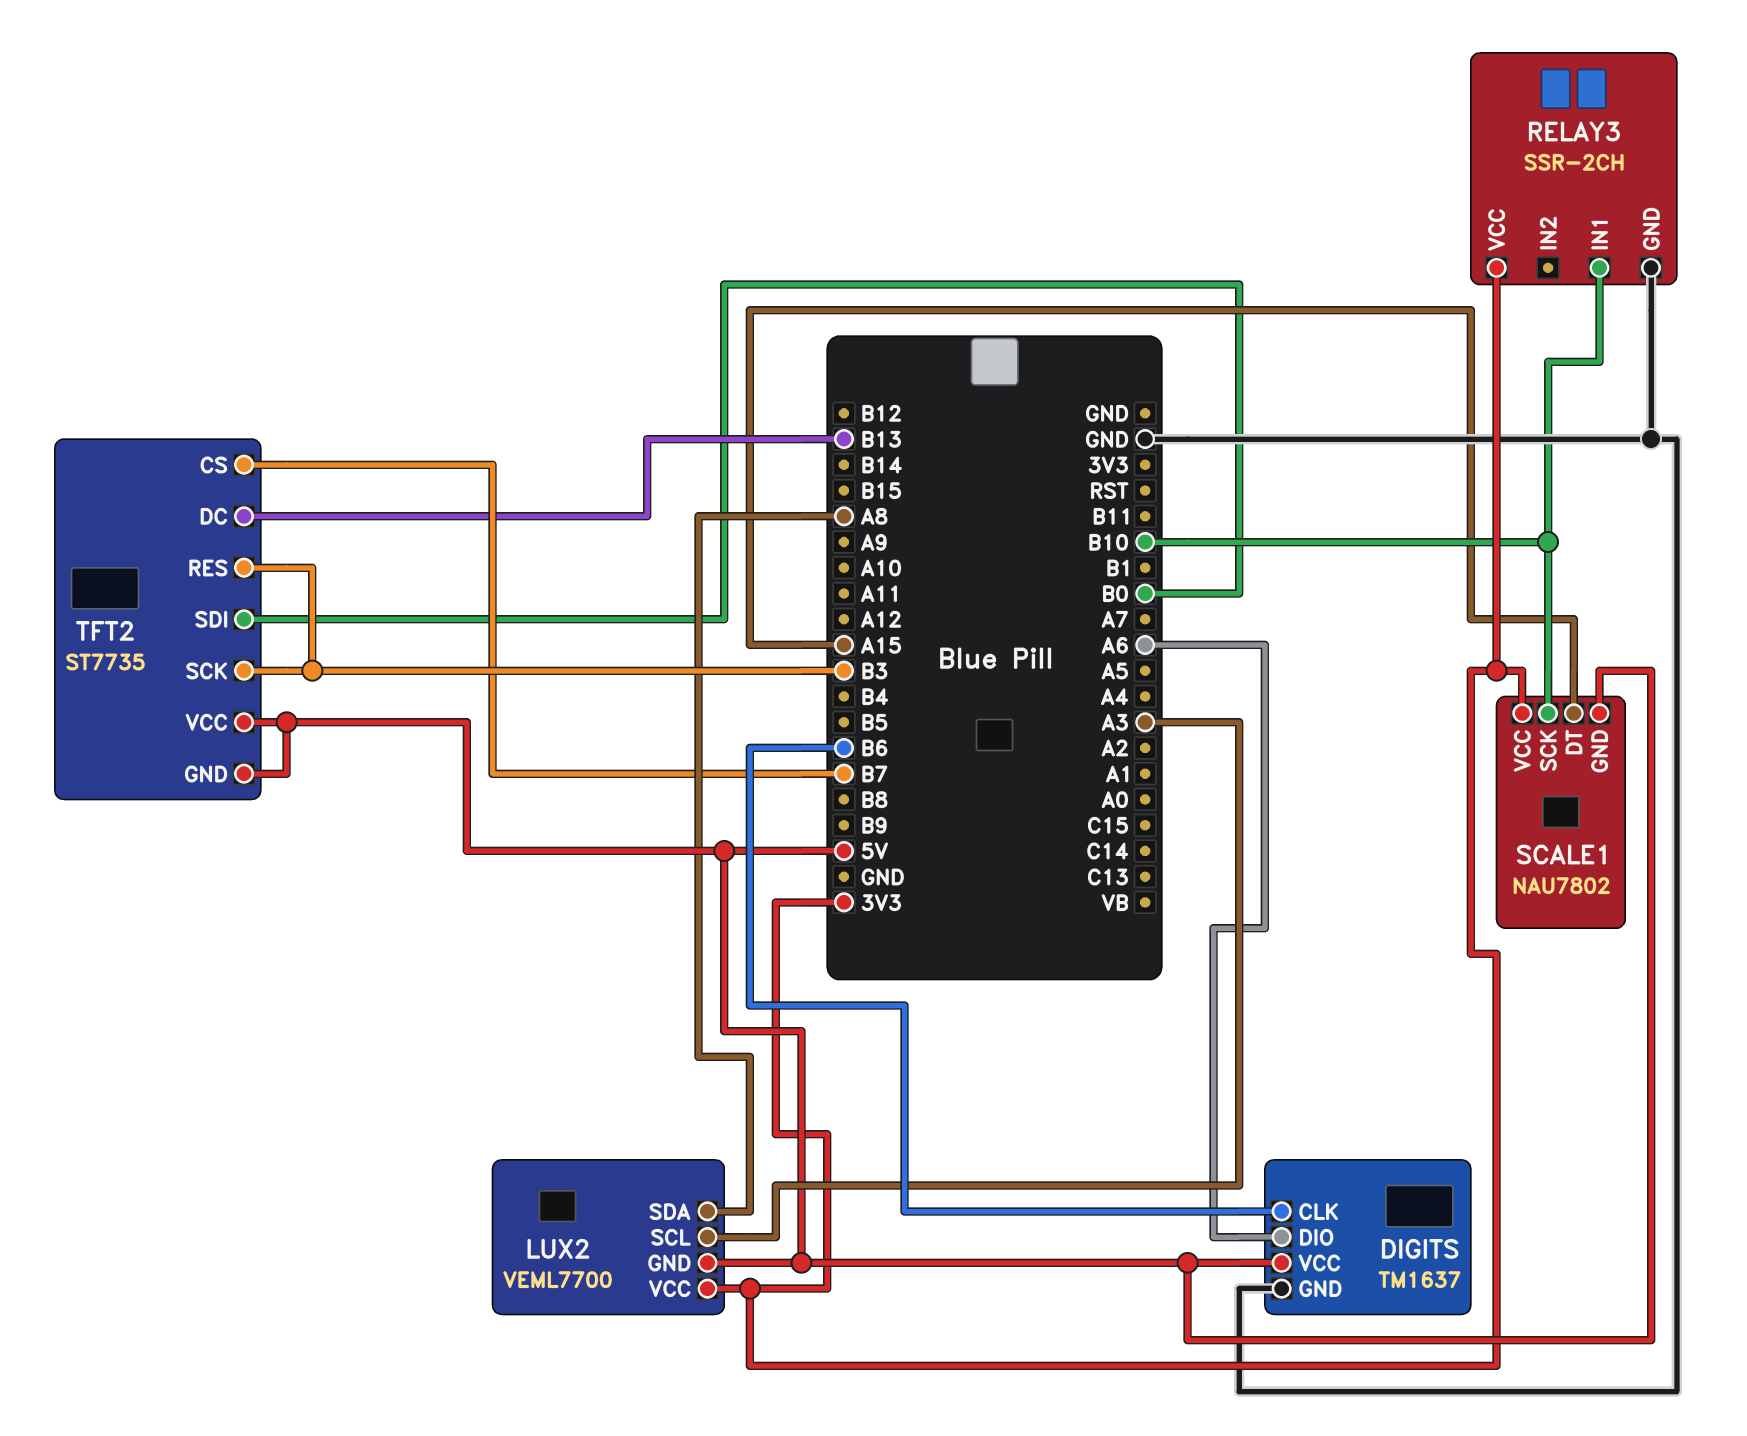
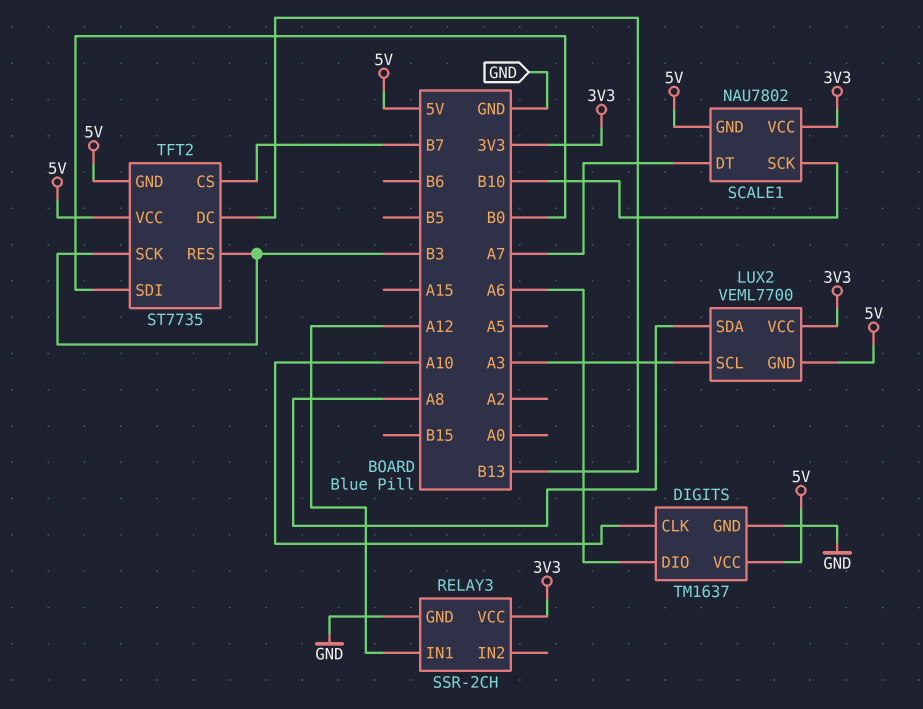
DIGITS pin CLK: B6 -> A10
RELAY3 pin IN1: B10 -> A12
SCALE1 pin DT: A15 -> A7

